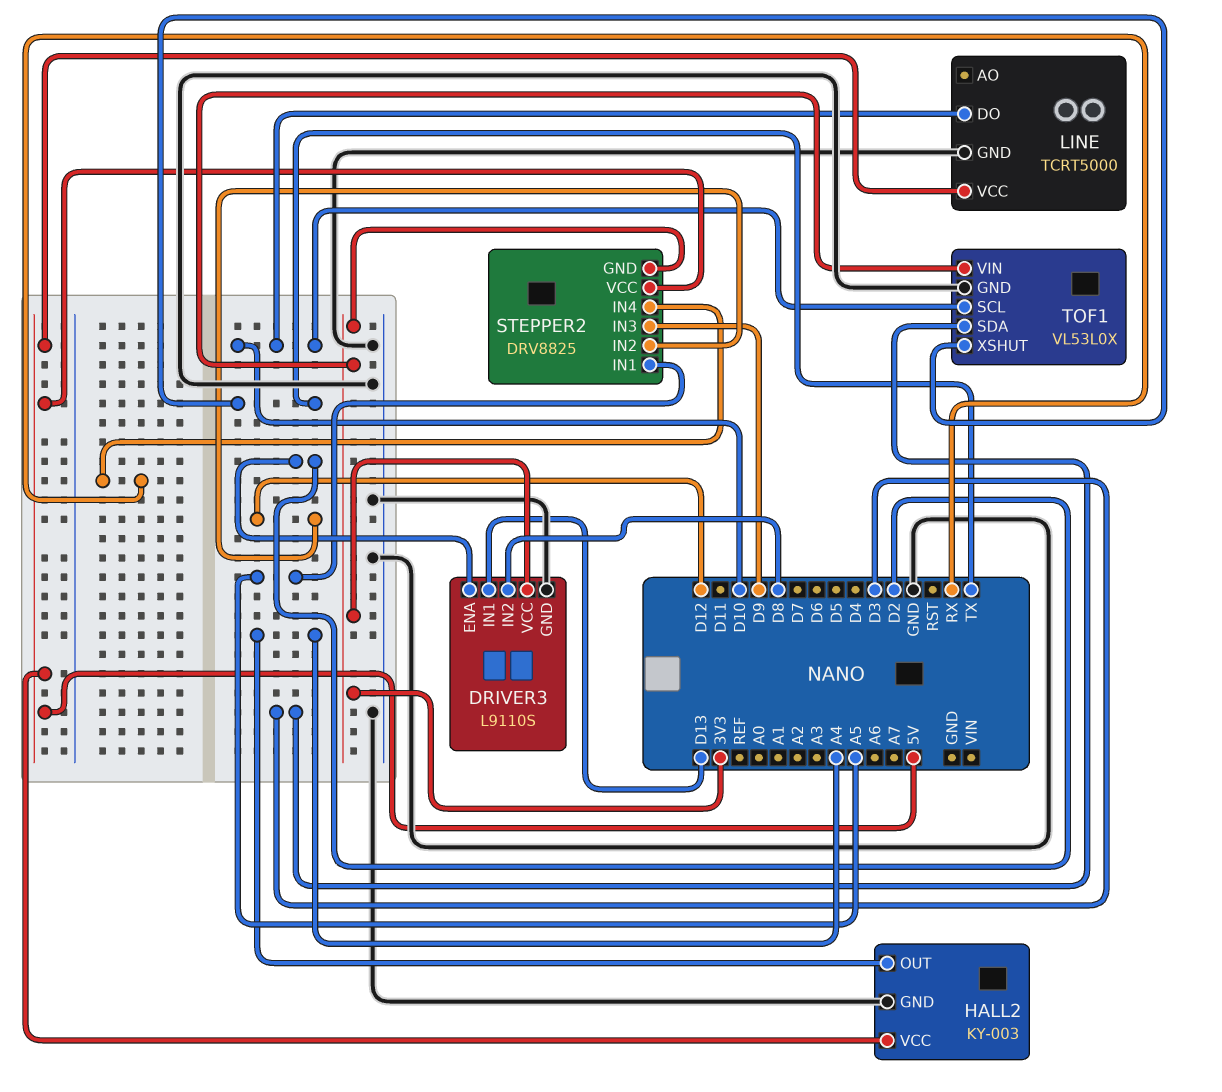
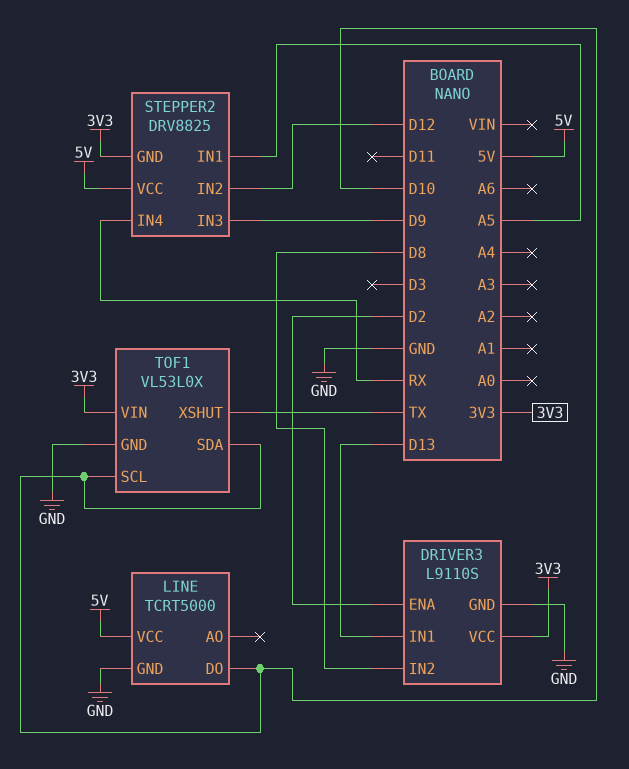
HALL2: KY-003 -> none
HALL2 pin GND: GND -> none
HALL2 pin OUT: A4 -> none
HALL2 pin VCC: 5V -> none
TOF1 pin SDA: D3 -> D10

